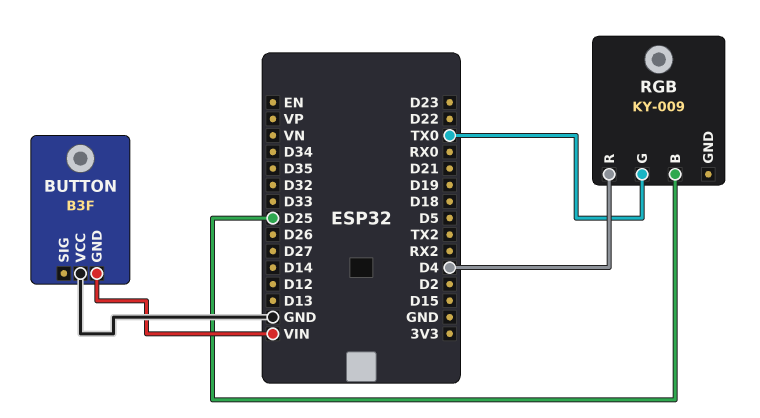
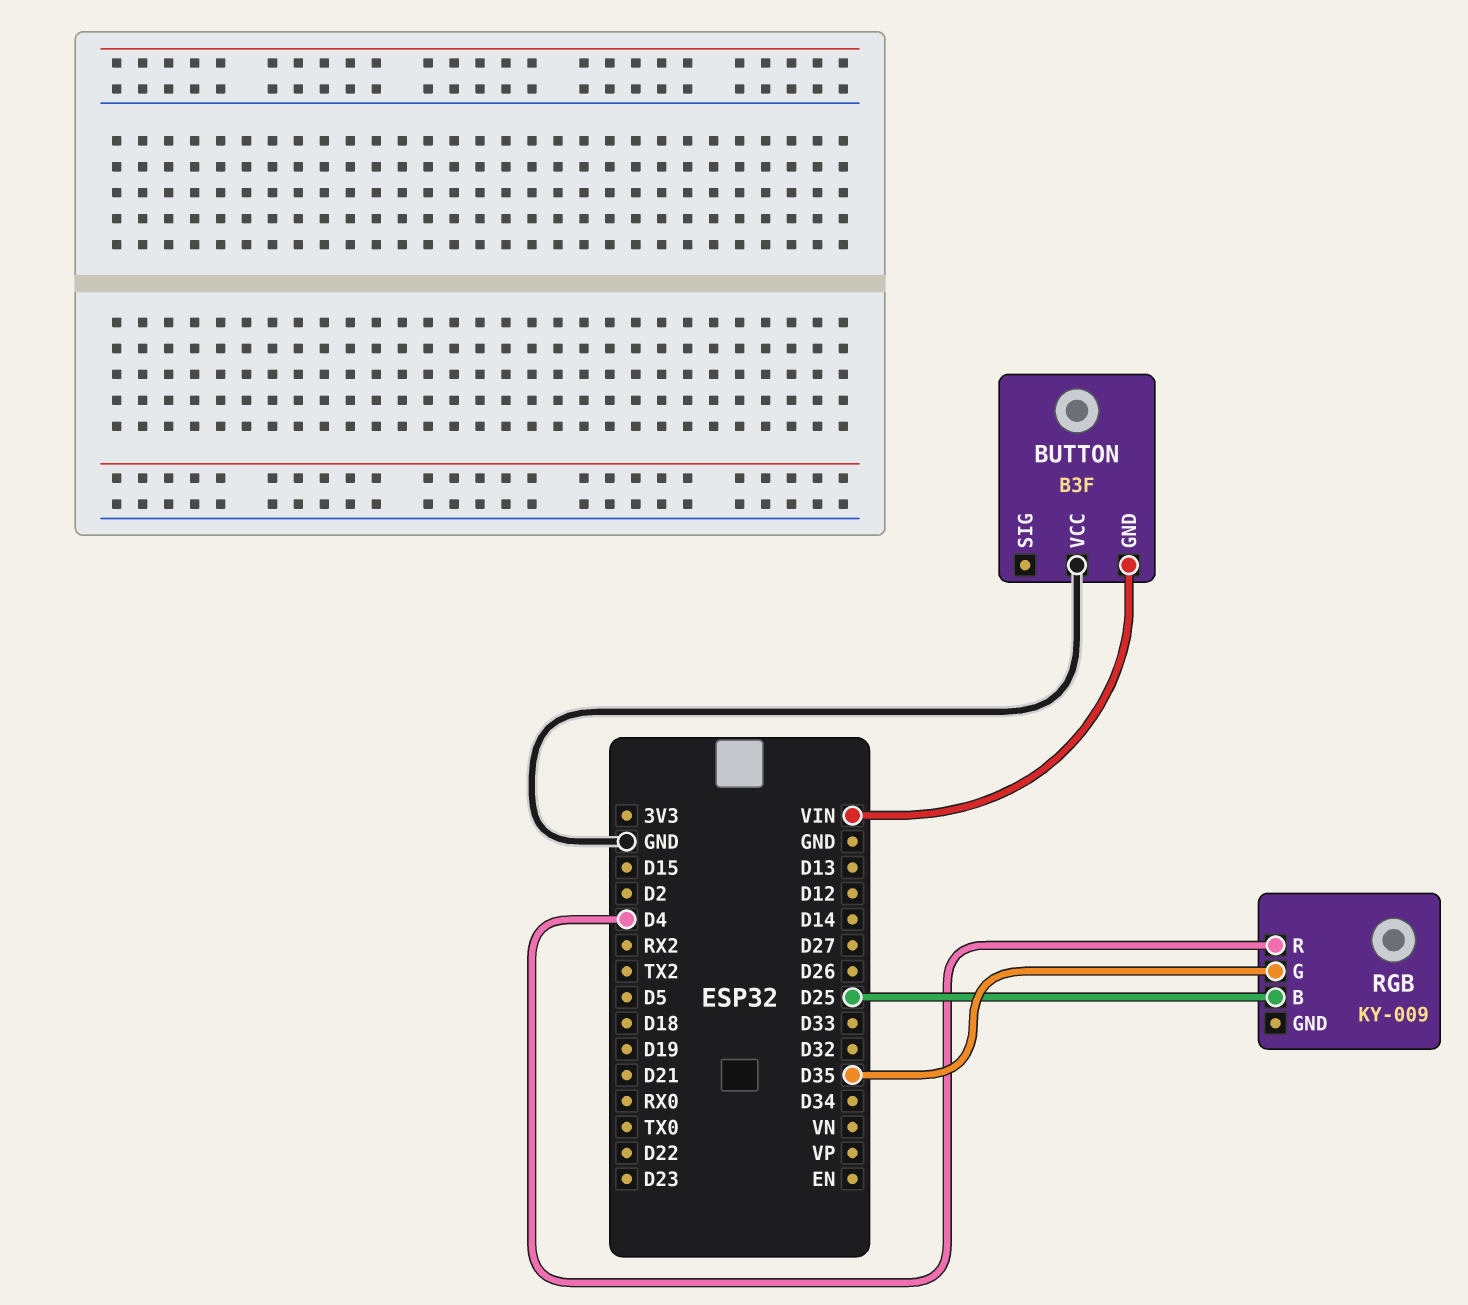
RGB pin G: TX0 -> D35

